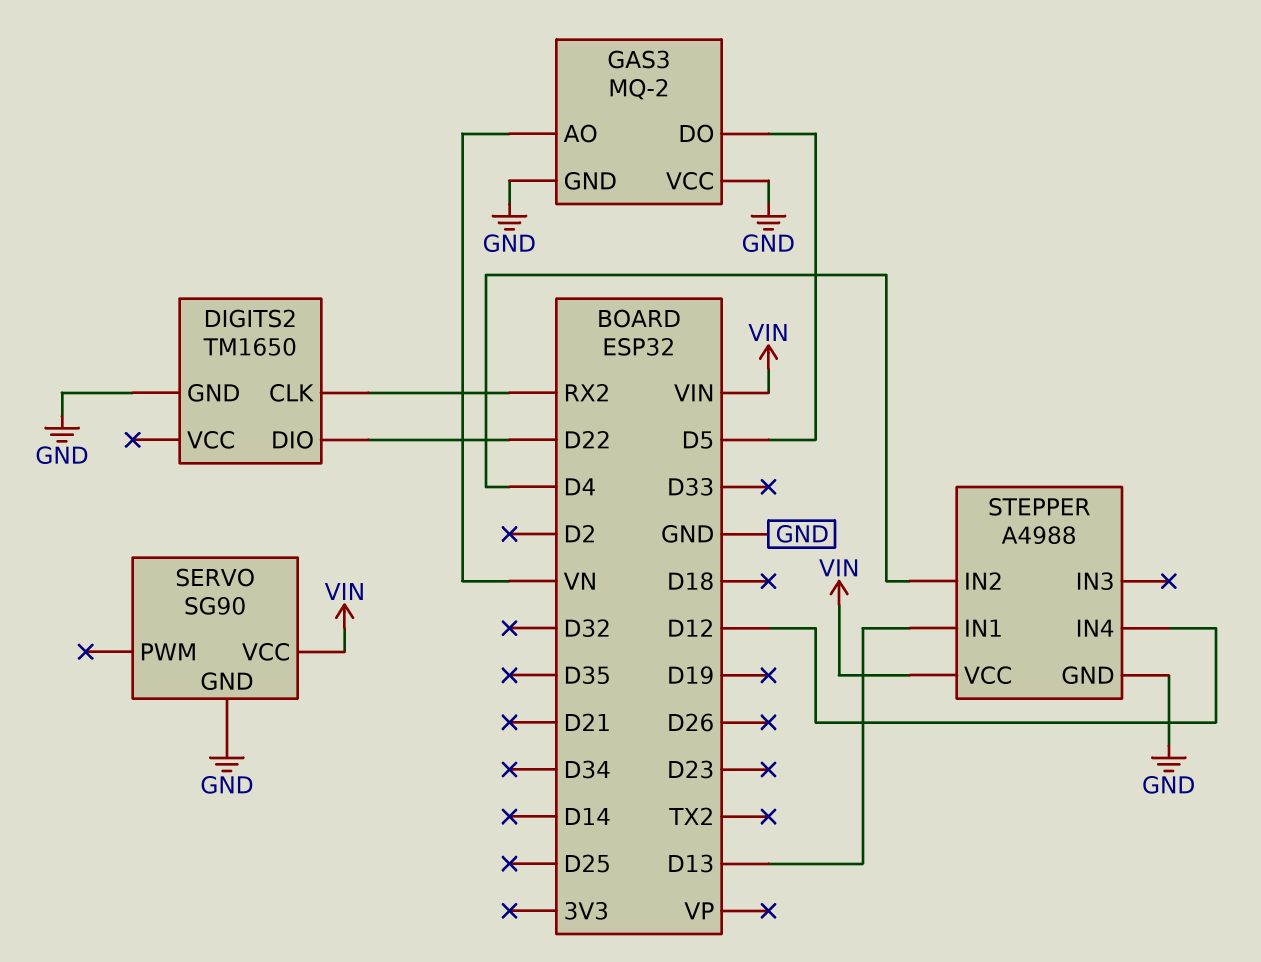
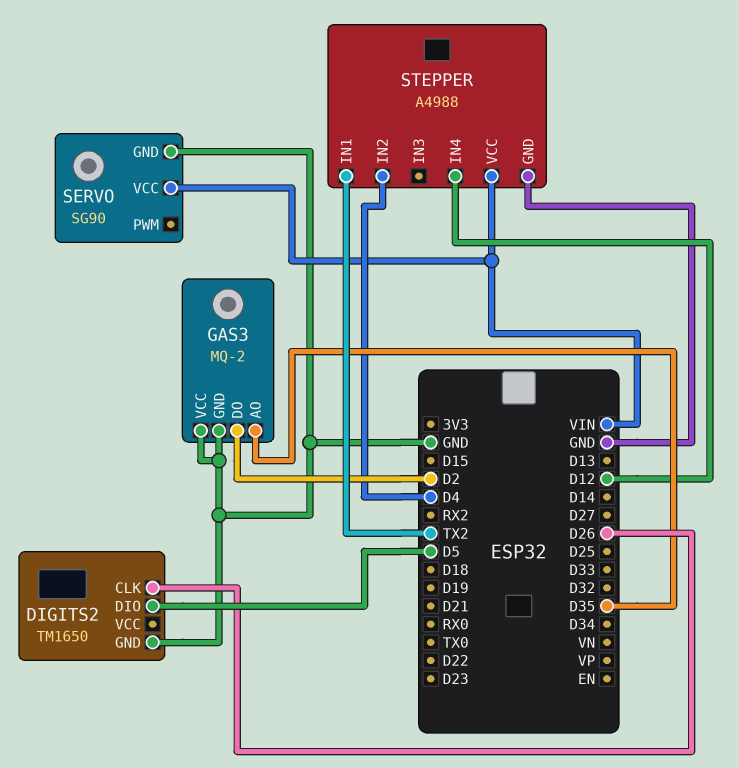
DIGITS2 pin CLK: RX2 -> D26
DIGITS2 pin DIO: D22 -> D5
GAS3 pin AO: VN -> D35
GAS3 pin DO: D5 -> D2
STEPPER pin IN1: D13 -> TX2

